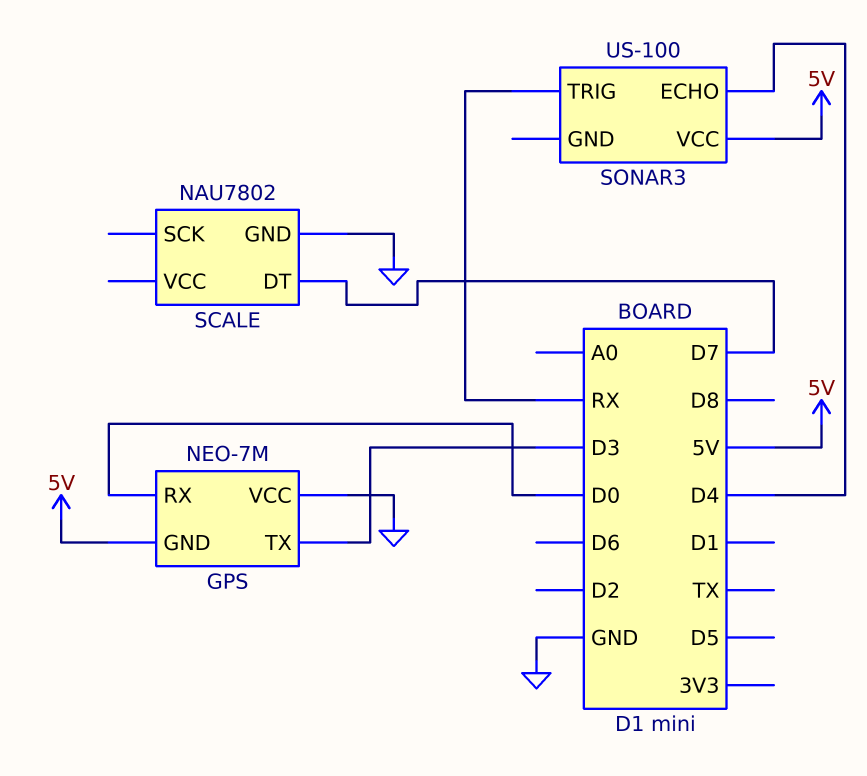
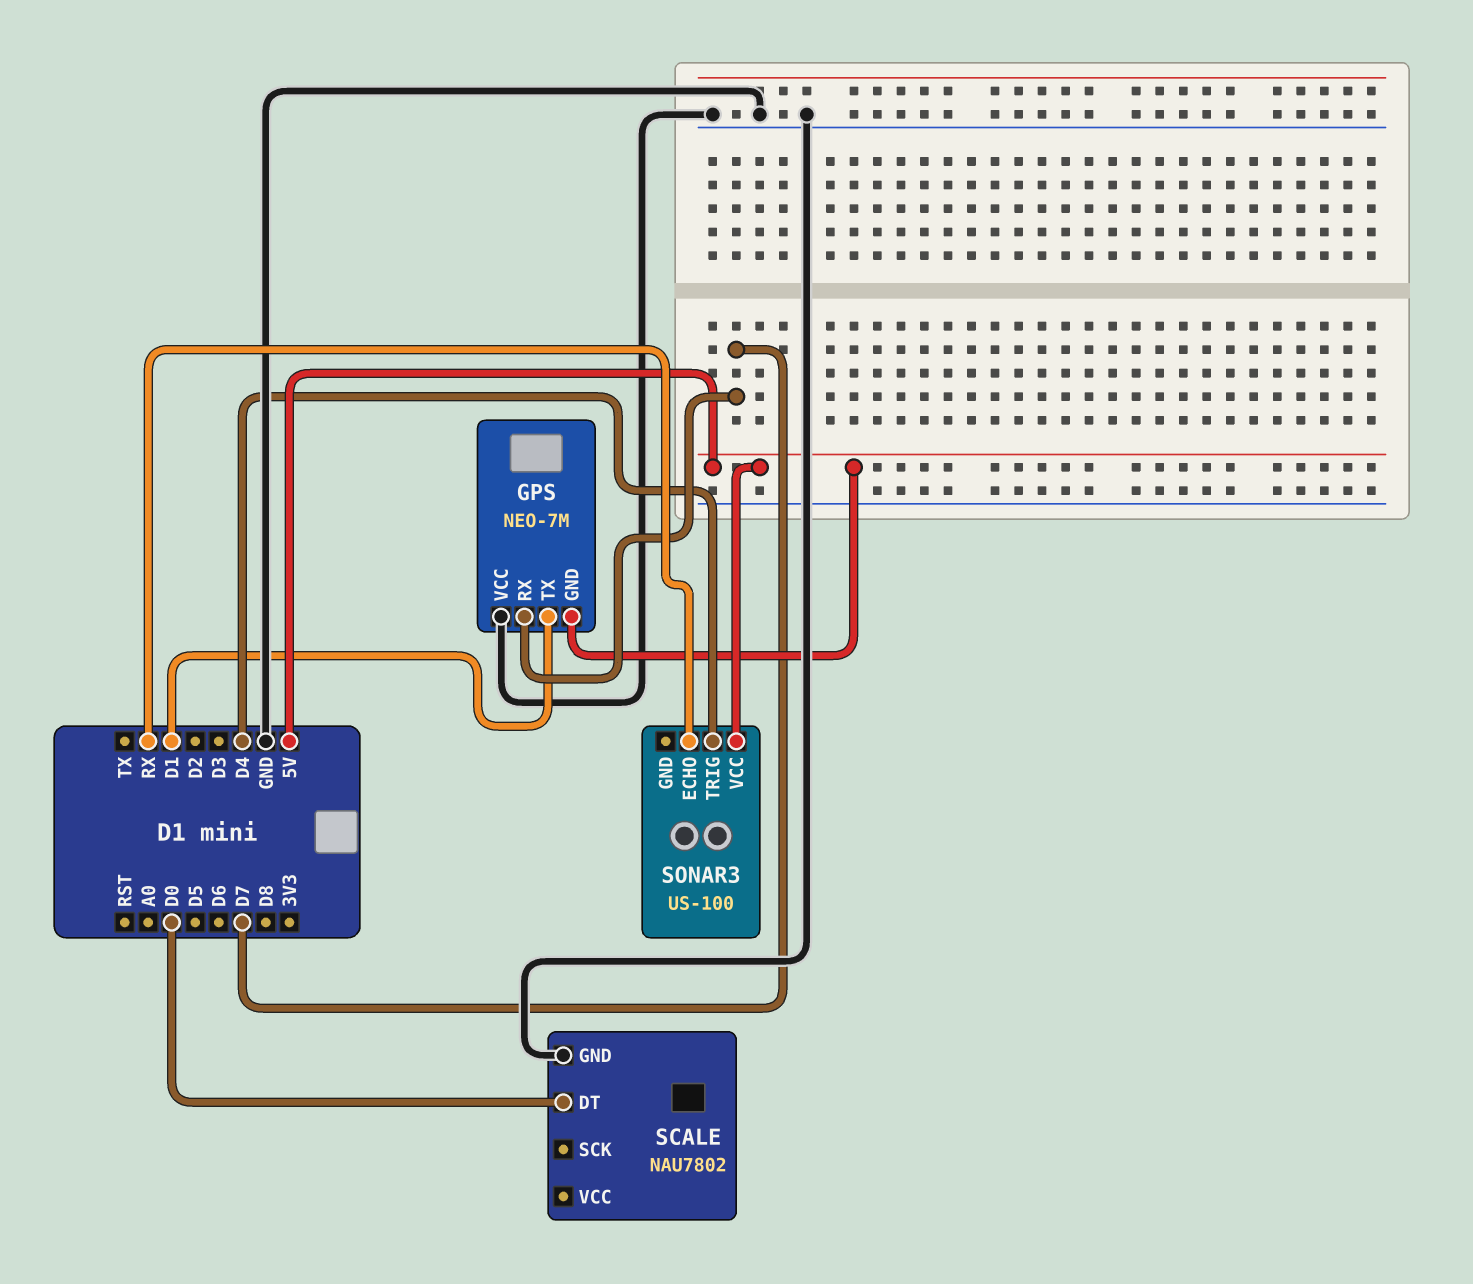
GPS pin RX: D0 -> D7
GPS pin TX: D3 -> D1
SCALE pin DT: D7 -> D0
SONAR3 pin ECHO: D4 -> RX
SONAR3 pin TRIG: RX -> D4

